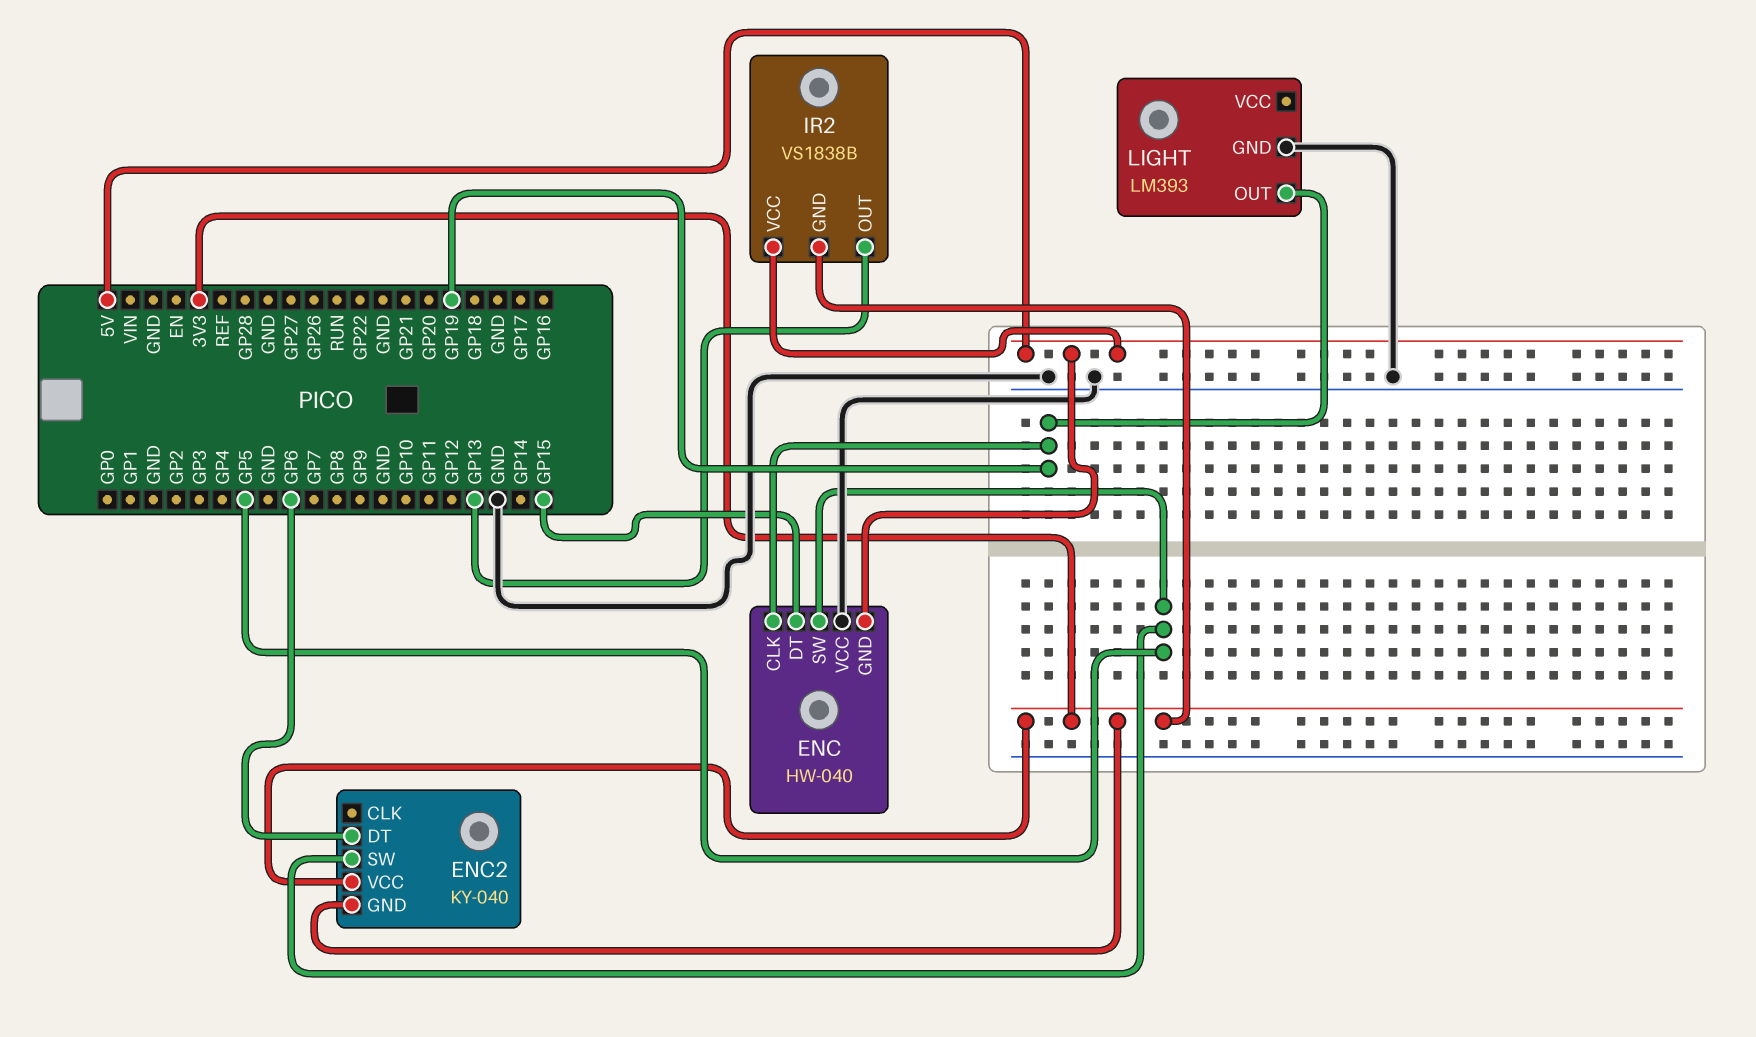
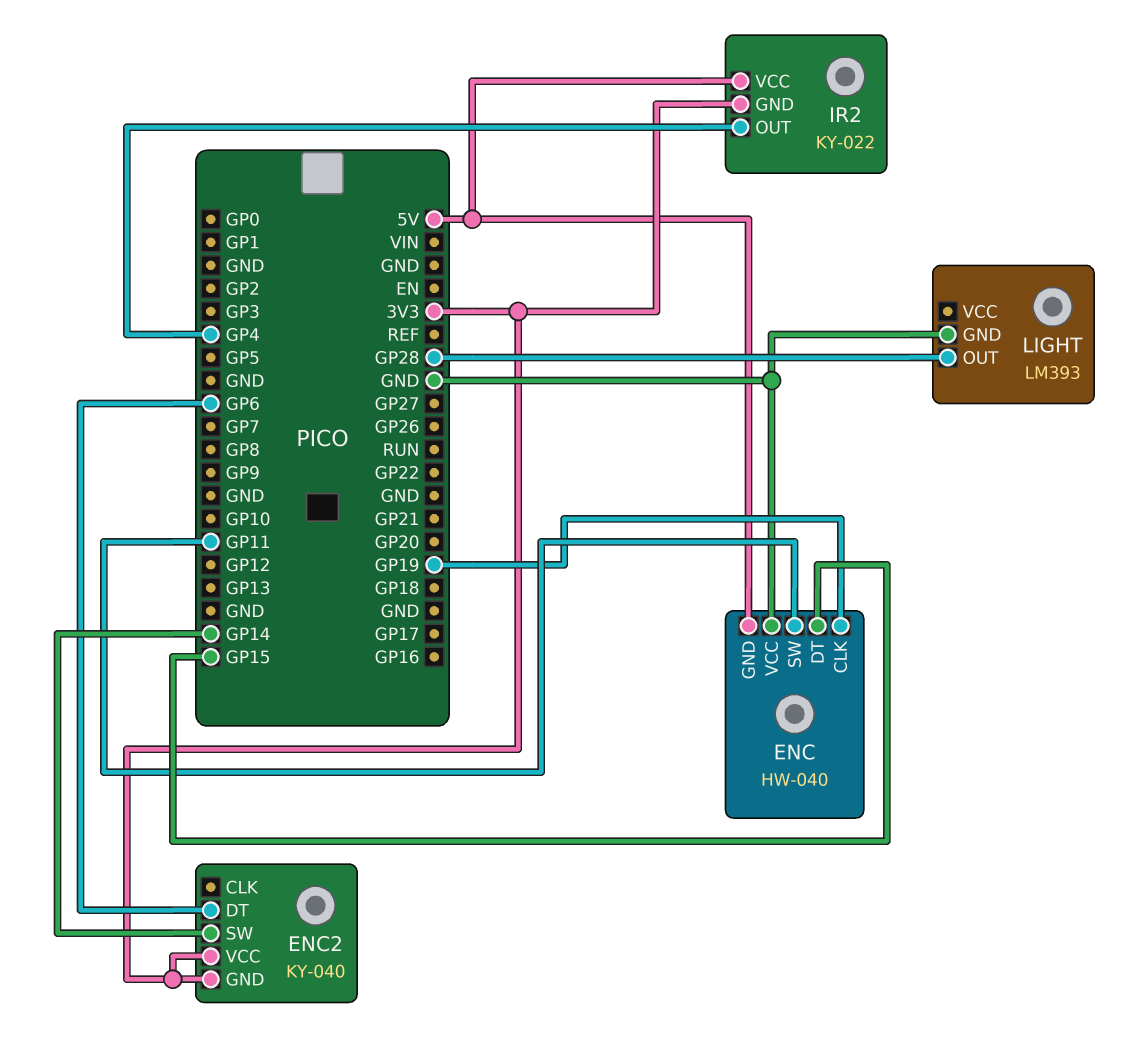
ENC pin SW: GP5 -> GP11
ENC2 pin SW: GP5 -> GP14
IR2: VS1838B -> KY-022
IR2 pin OUT: GP13 -> GP4
LIGHT pin OUT: GP19 -> GP28

